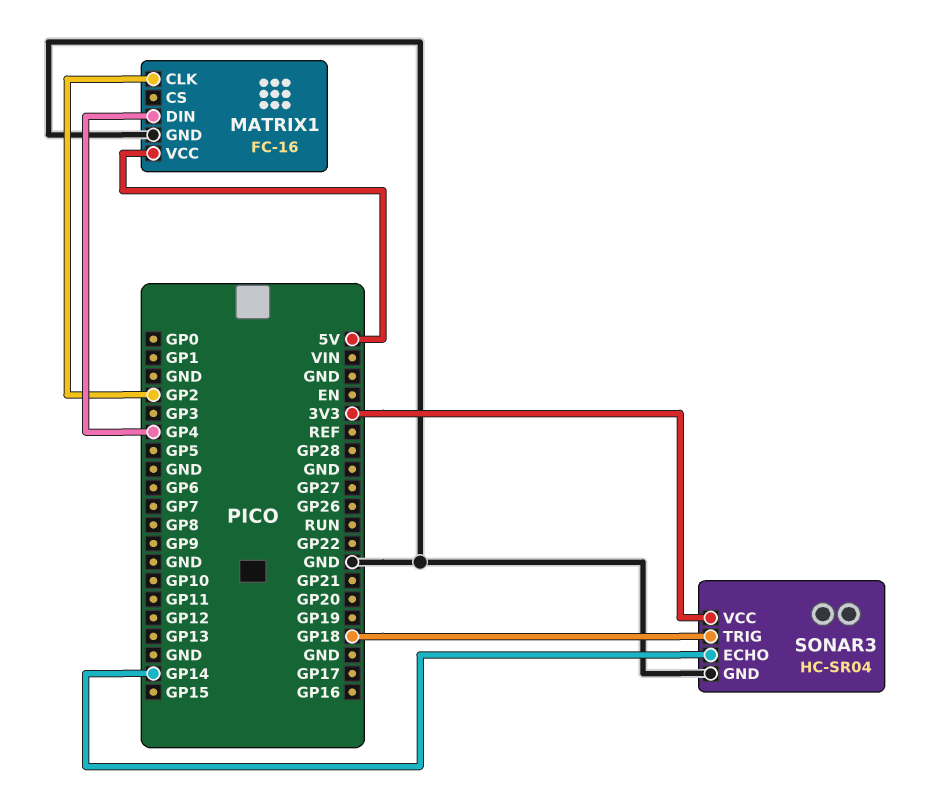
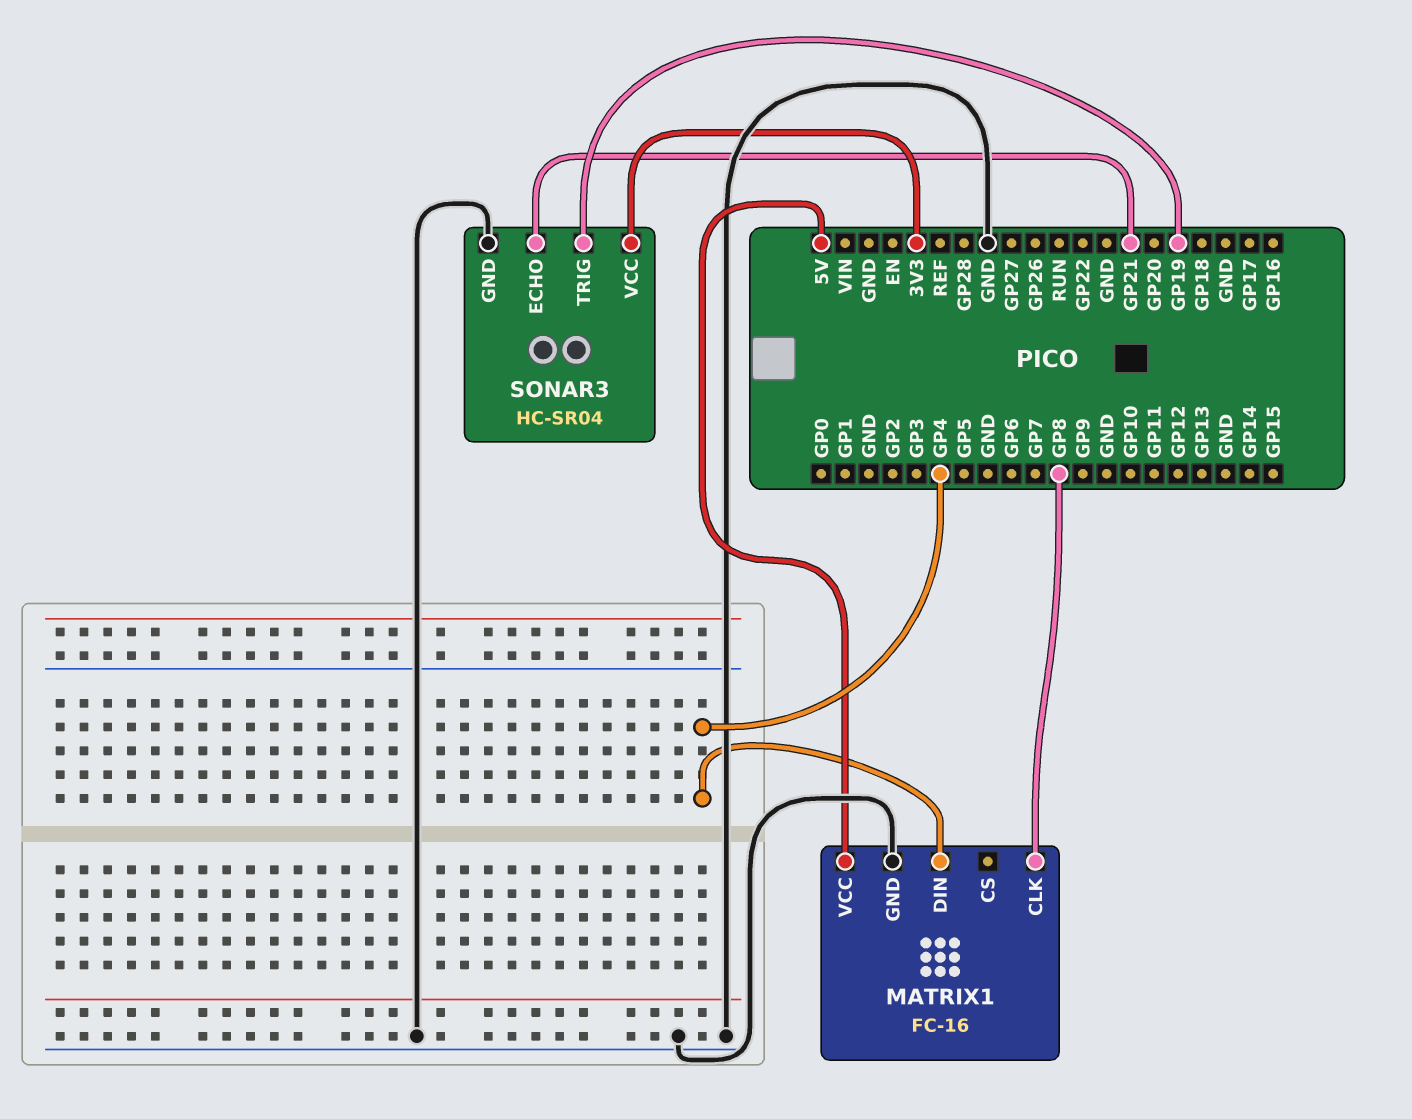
MATRIX1 pin CLK: GP2 -> GP8
SONAR3 pin ECHO: GP14 -> GP21
SONAR3 pin TRIG: GP18 -> GP19

